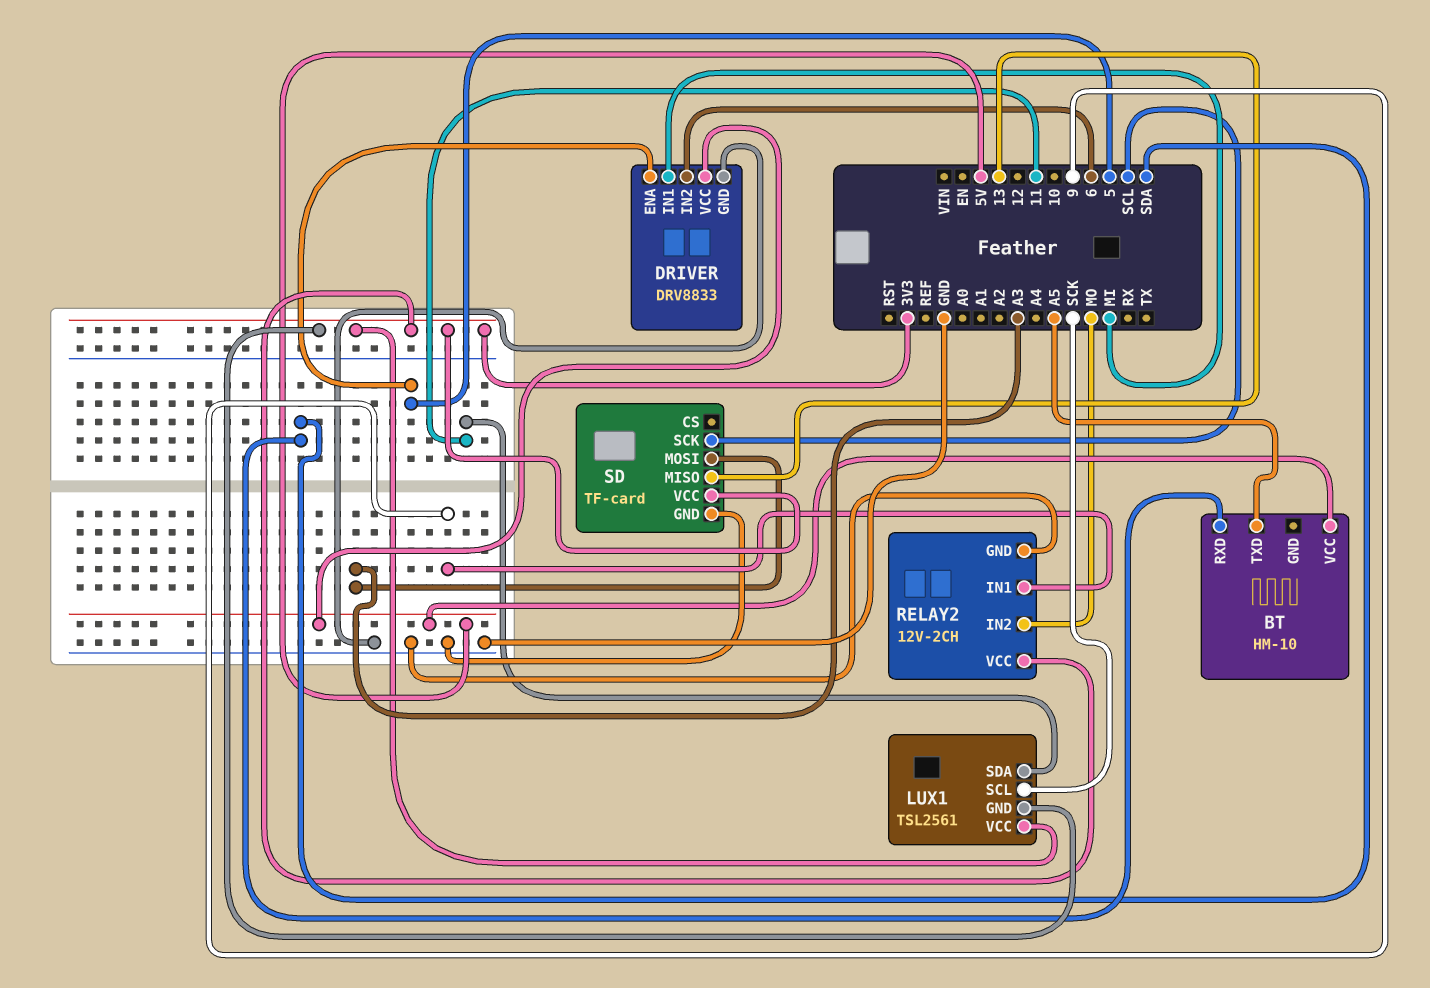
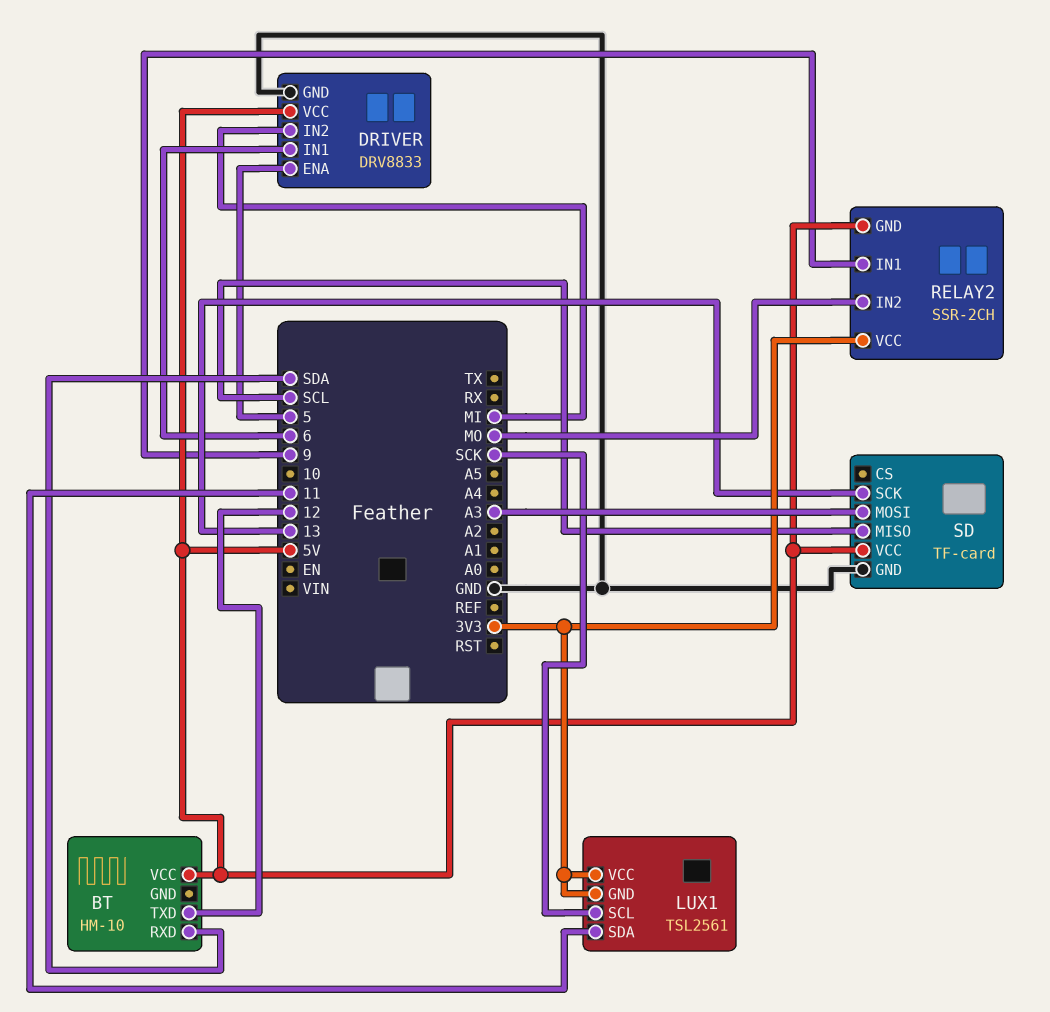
BT pin TXD: A5 -> 12
DRIVER pin IN1: MI -> 6
DRIVER pin IN2: 6 -> MI
RELAY2: 12V-2CH -> SSR-2CH
RELAY2 pin GND: GND -> 5V
SD pin MISO: 13 -> SCL
SD pin SCK: SCL -> 13
SD pin VCC: 3V3 -> 5V

